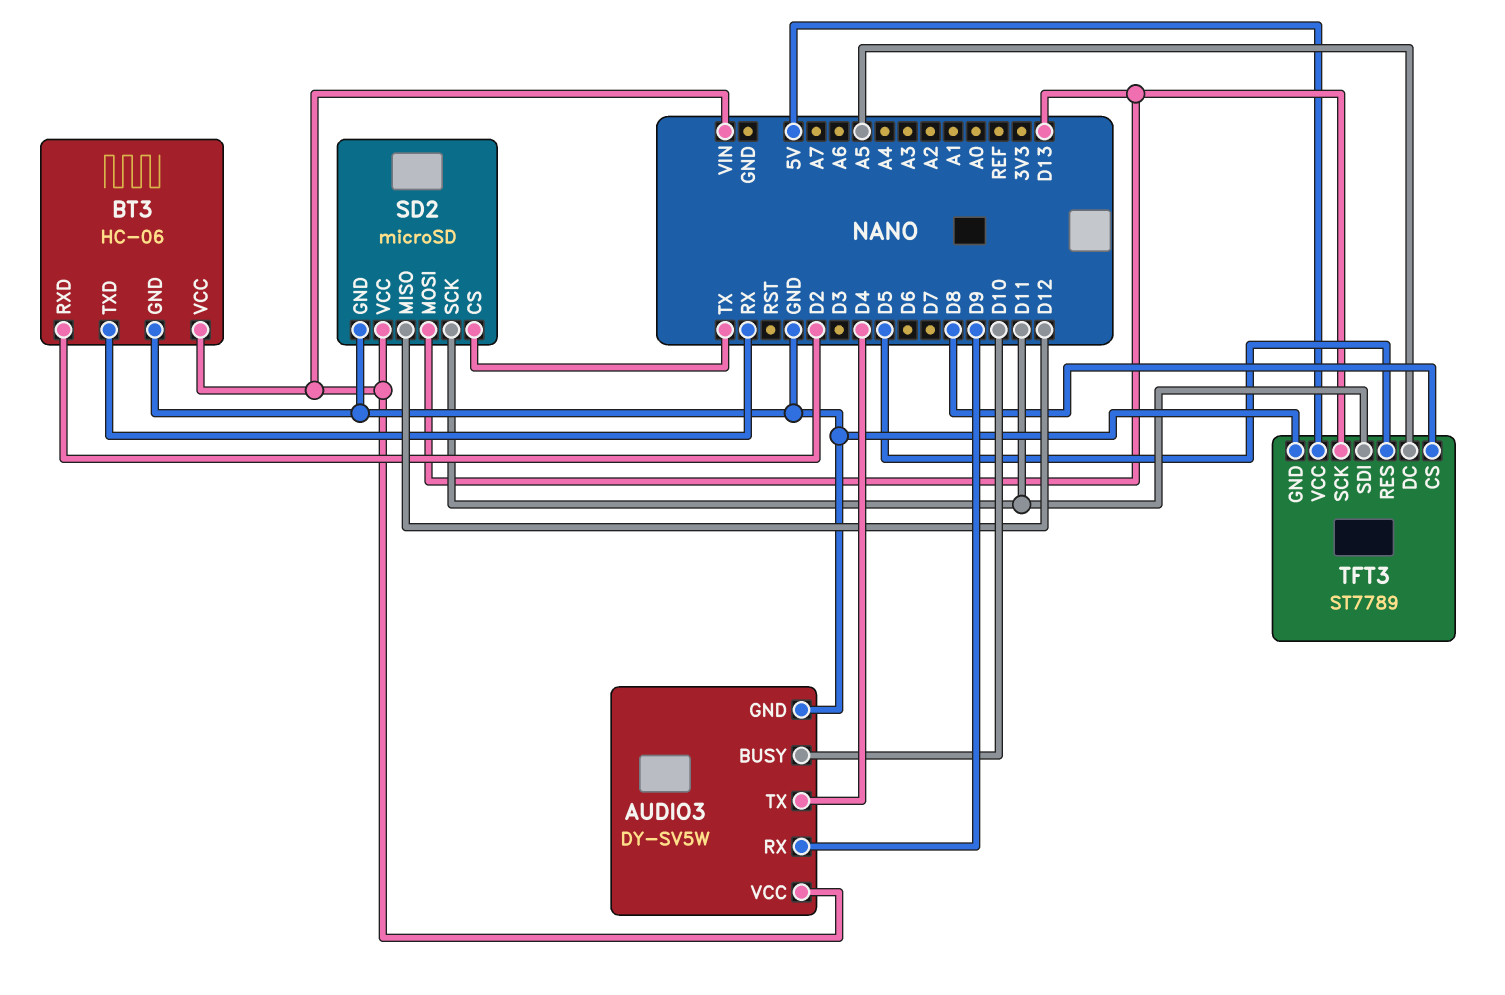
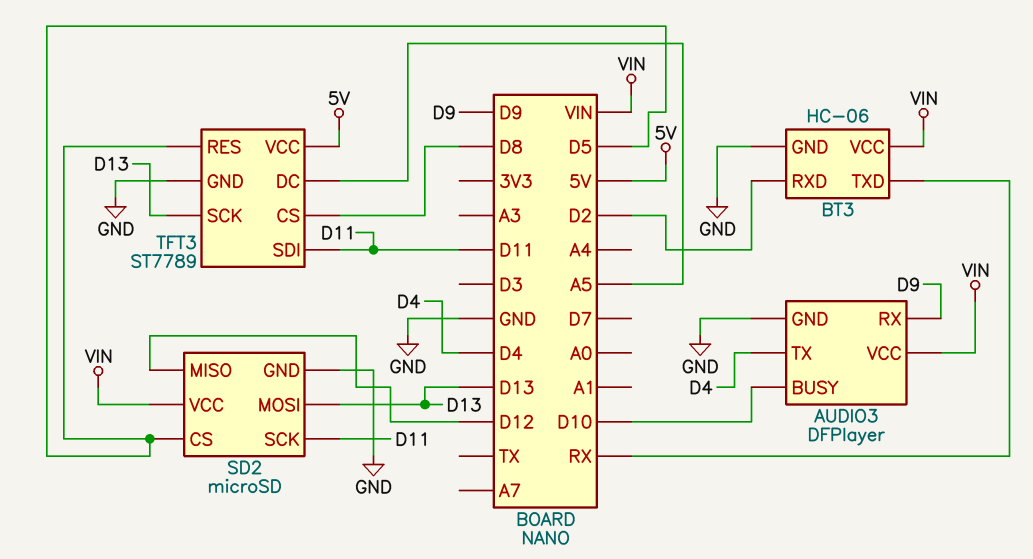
AUDIO3: DY-SV5W -> DFPlayer
SD2 pin CS: TX -> D5

